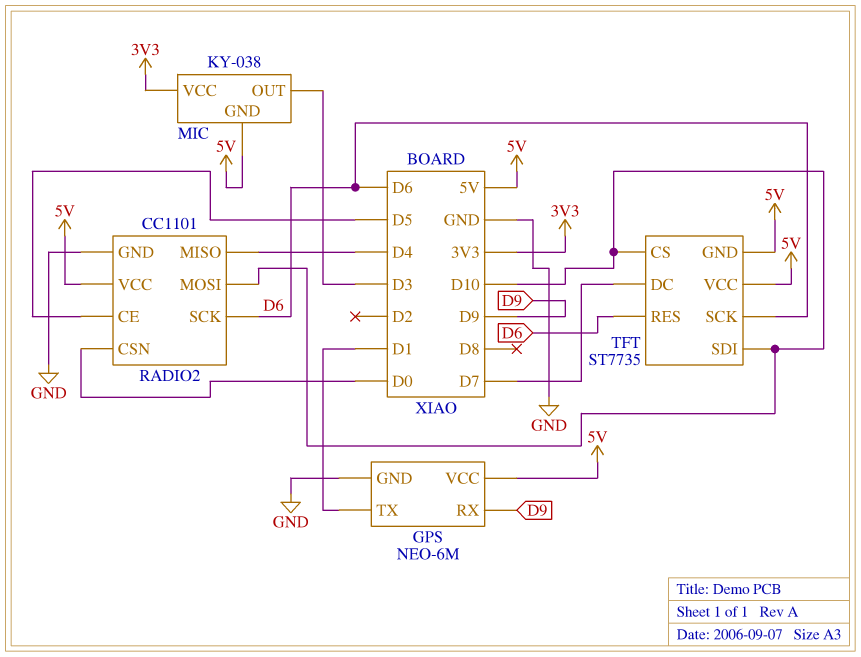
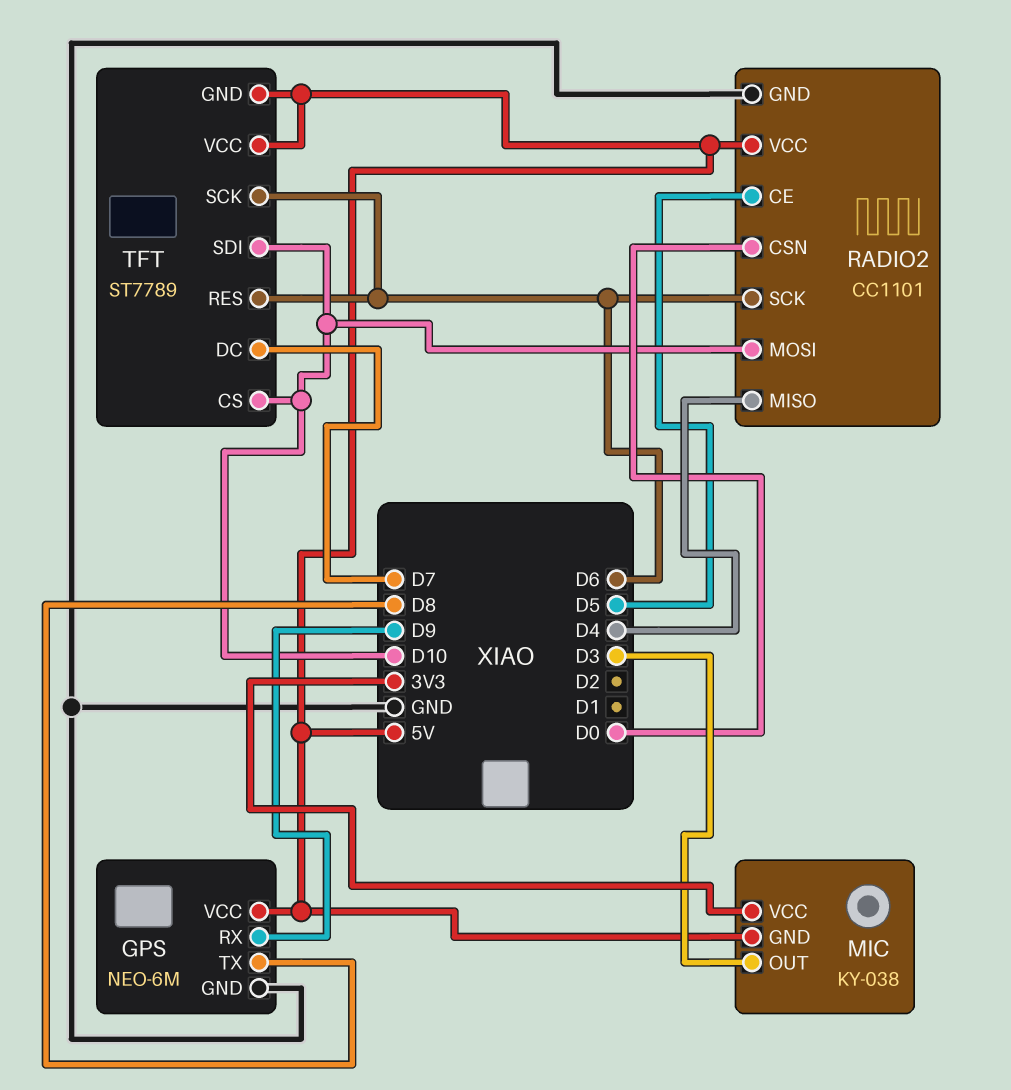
GPS pin TX: D1 -> D8
TFT: ST7735 -> ST7789

